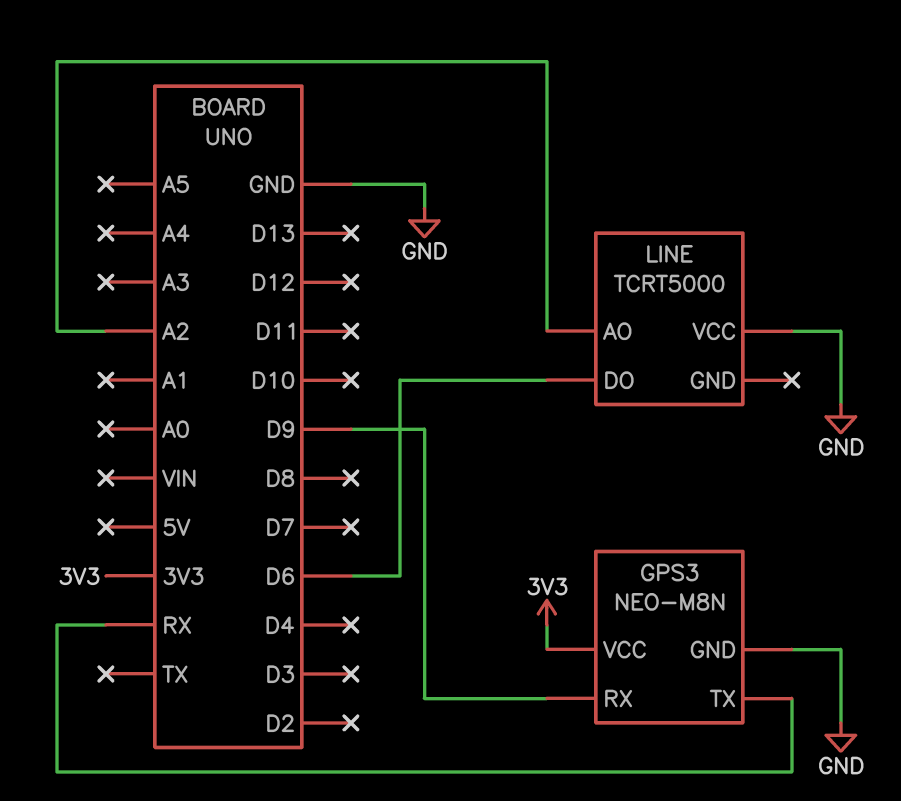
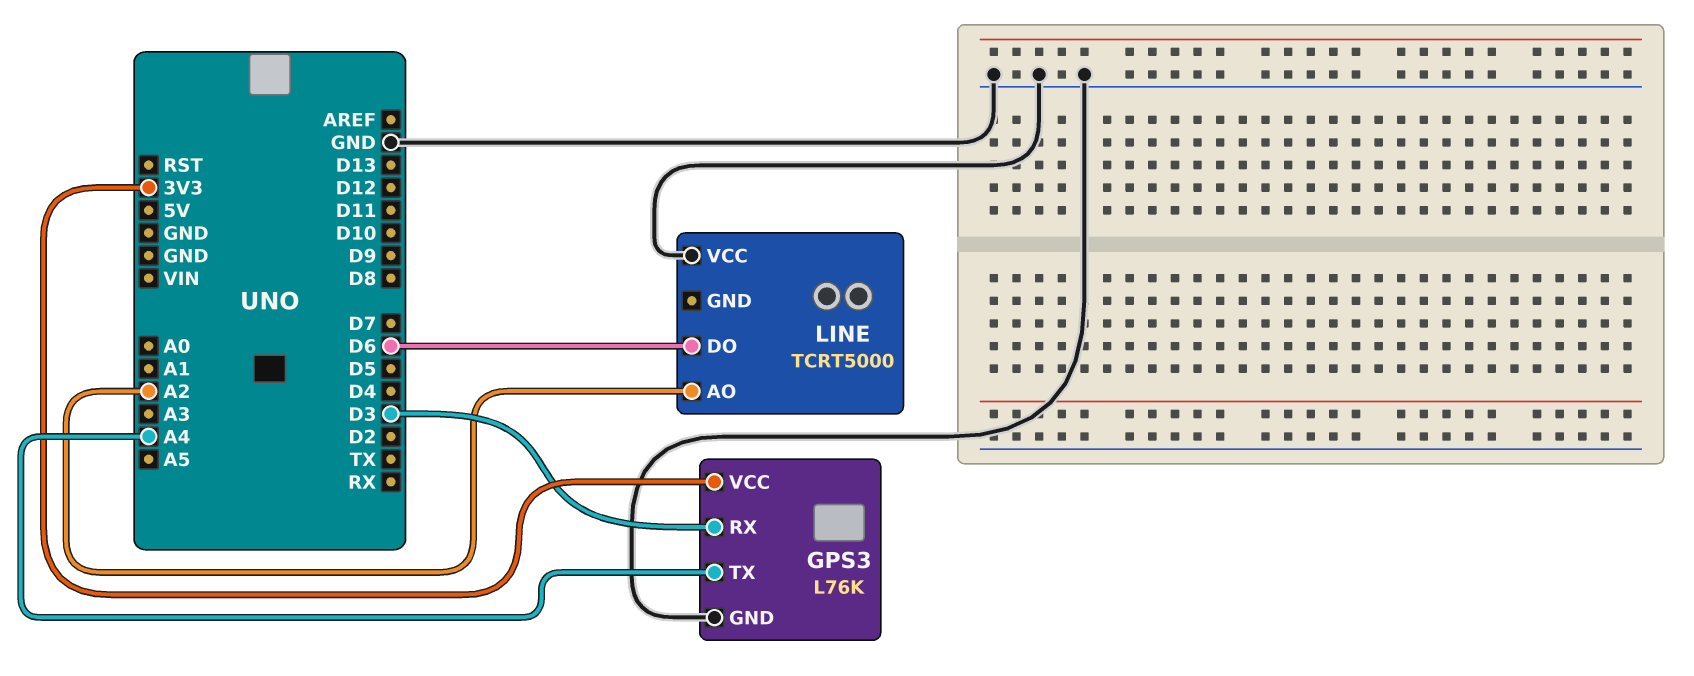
GPS3: NEO-M8N -> L76K
GPS3 pin RX: D9 -> D3
GPS3 pin TX: RX -> A4

